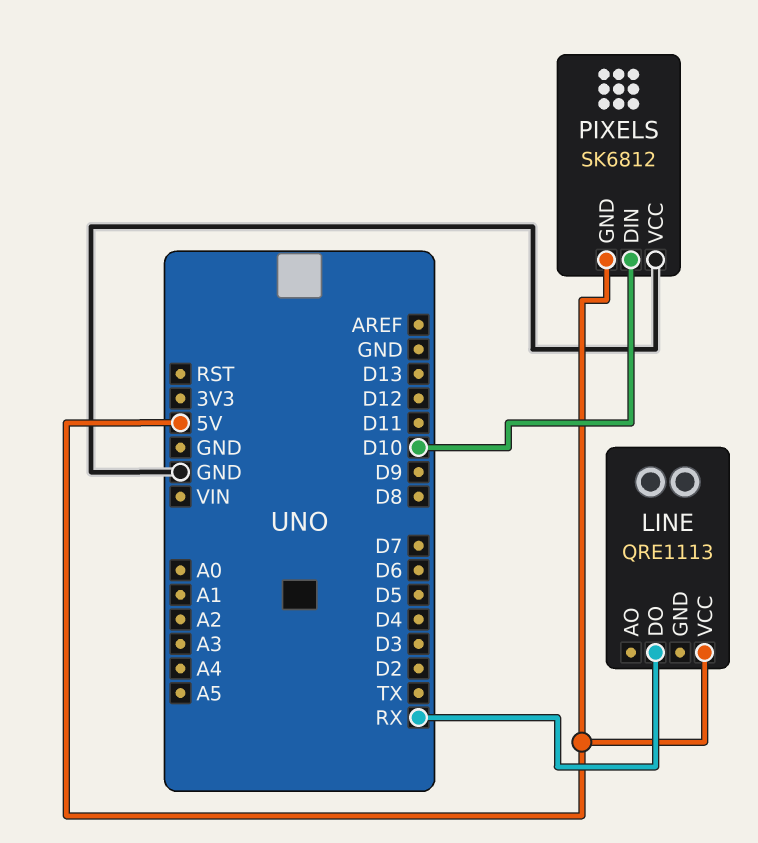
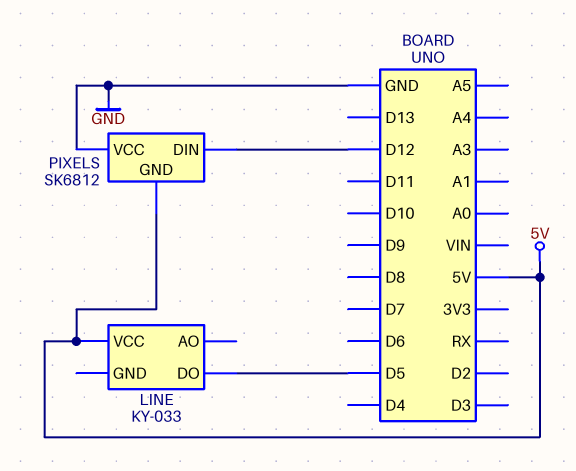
LINE: QRE1113 -> KY-033
LINE pin DO: RX -> D5
PIXELS pin DIN: D10 -> D12

